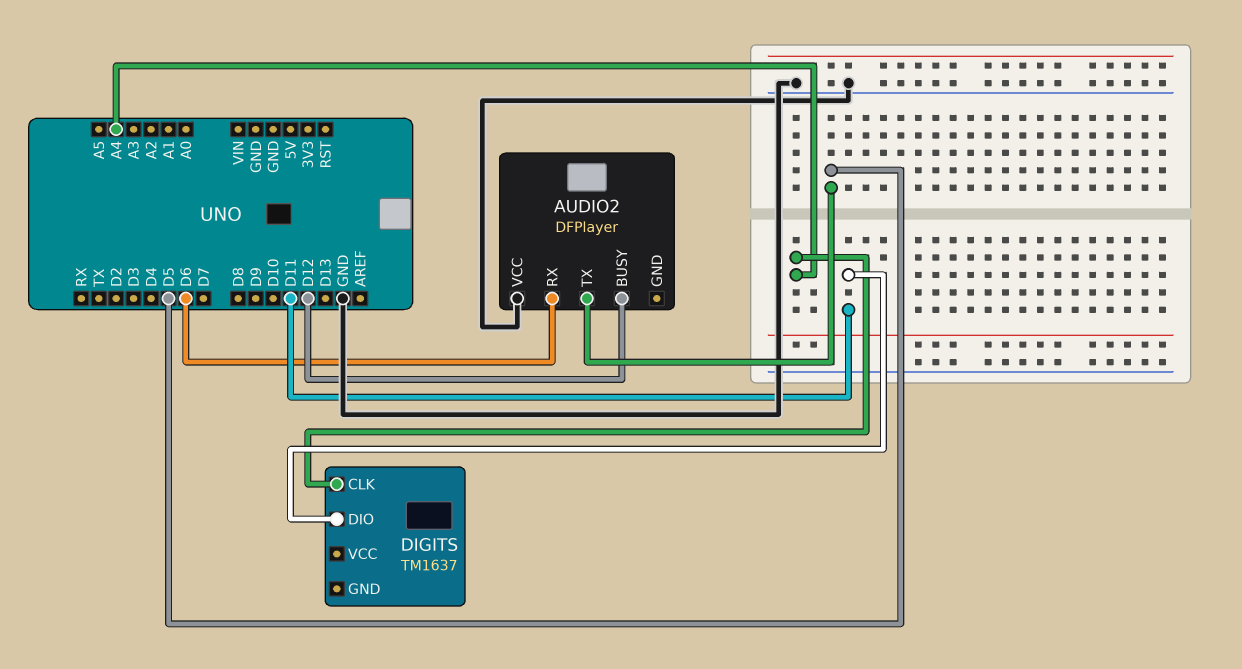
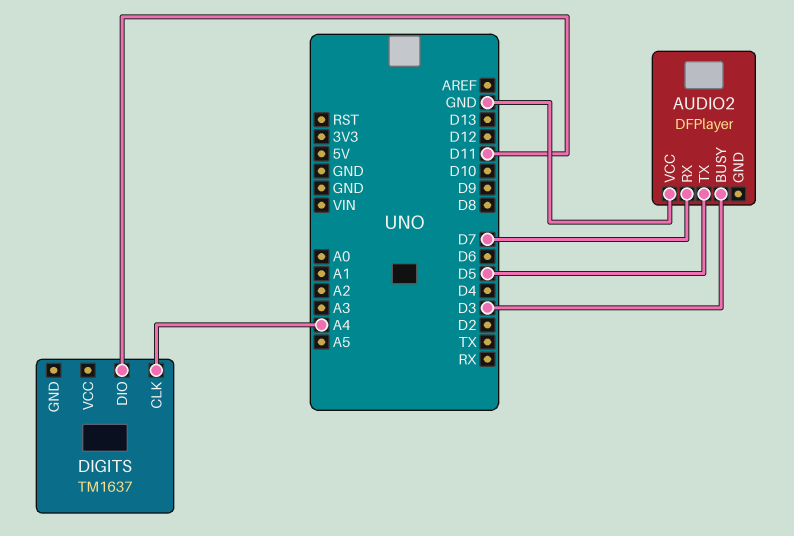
AUDIO2 pin BUSY: D12 -> D3
AUDIO2 pin RX: D6 -> D7

